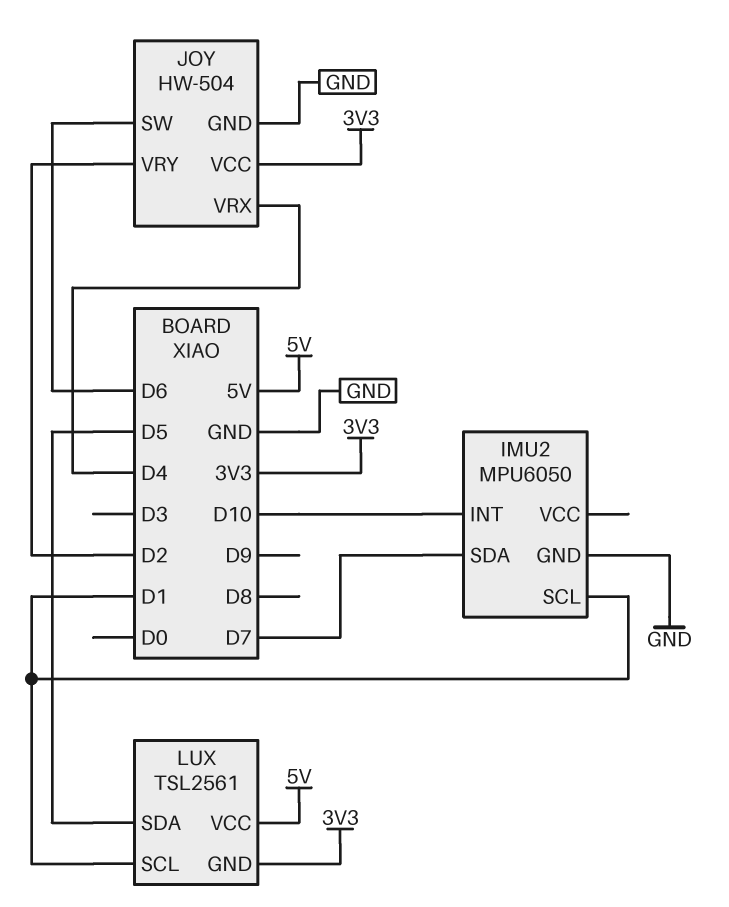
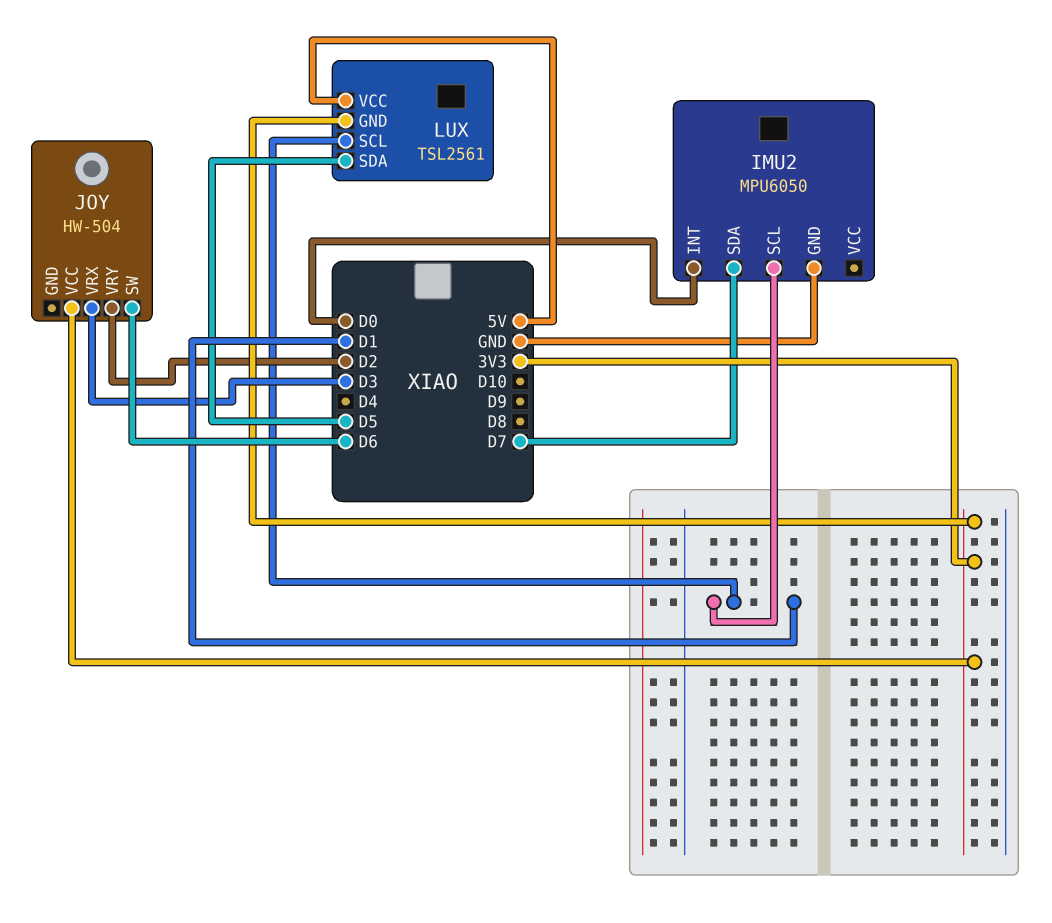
IMU2 pin INT: D10 -> D0
JOY pin GND: GND -> none
JOY pin VRX: D4 -> D3

